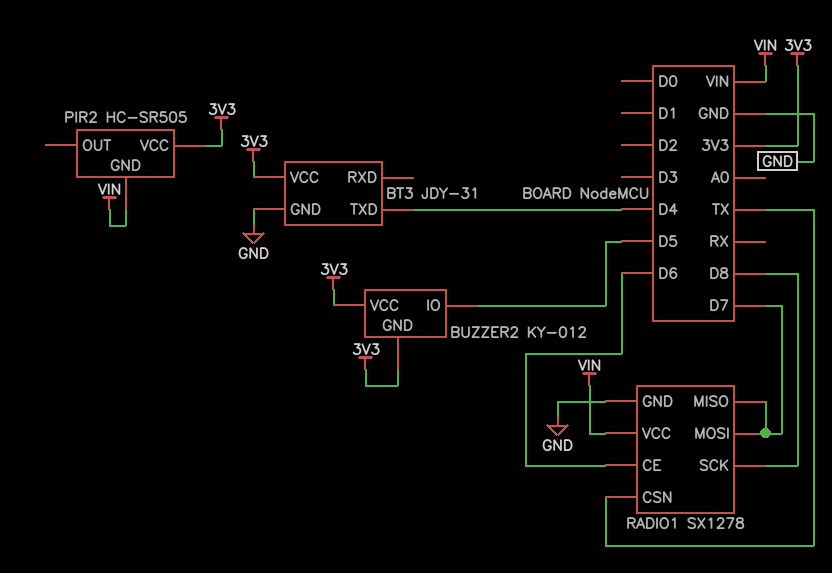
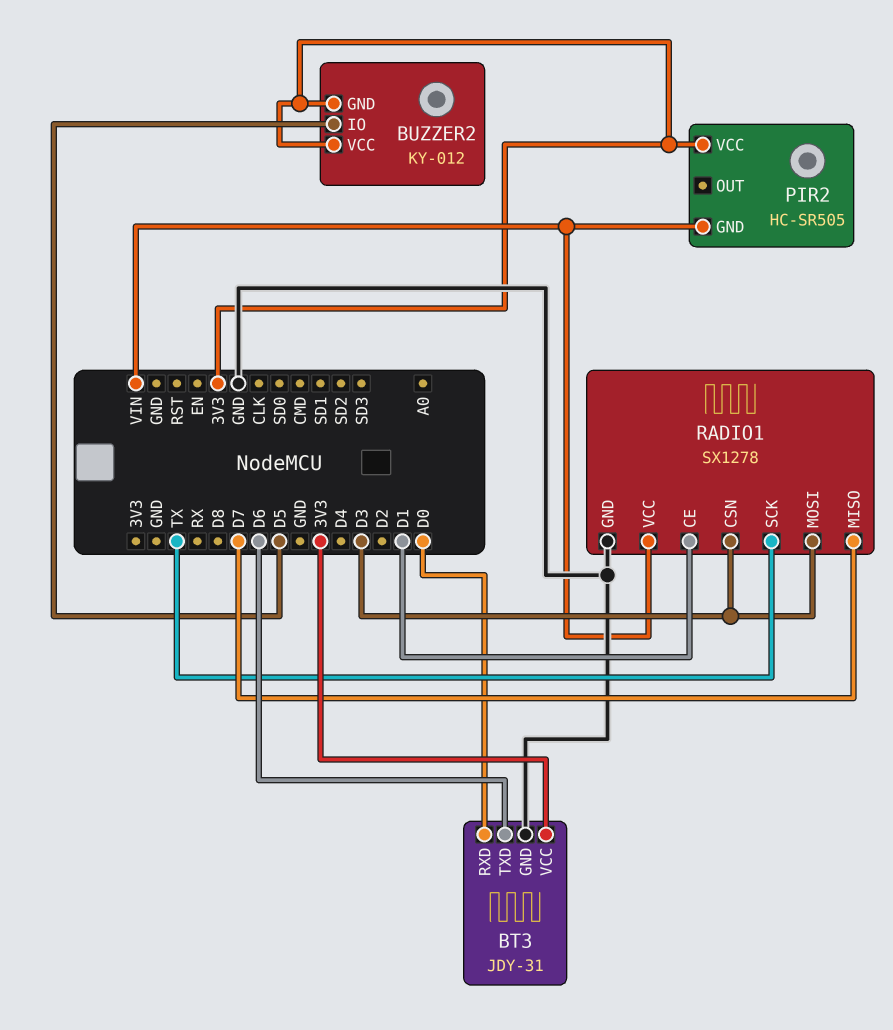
BT3 pin RXD: none -> D0
BT3 pin TXD: D4 -> D6
RADIO1 pin CE: D6 -> D1
RADIO1 pin CSN: TX -> D3
RADIO1 pin MOSI: D7 -> D3
RADIO1 pin SCK: D8 -> TX

